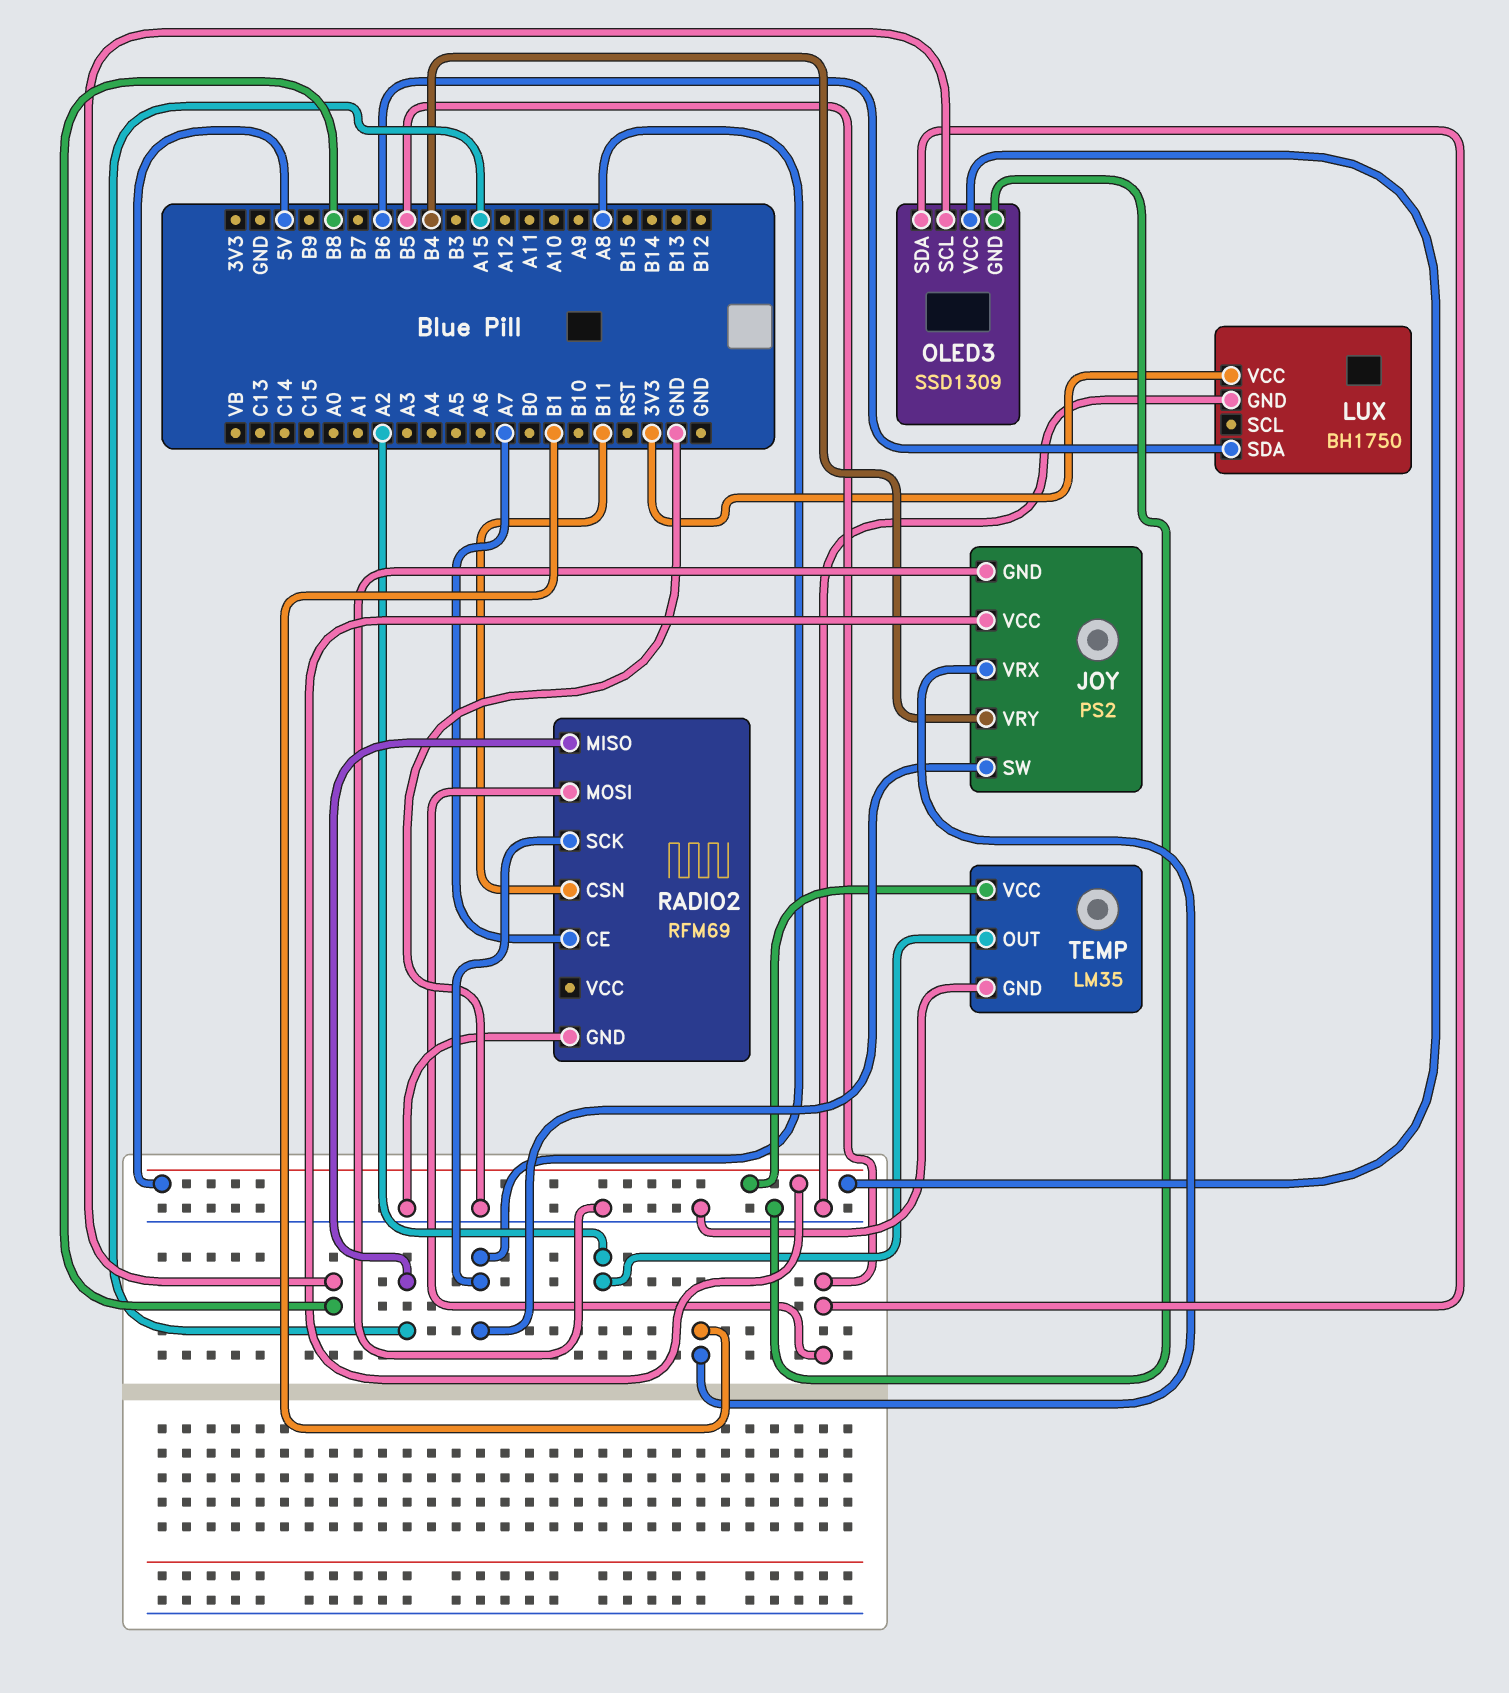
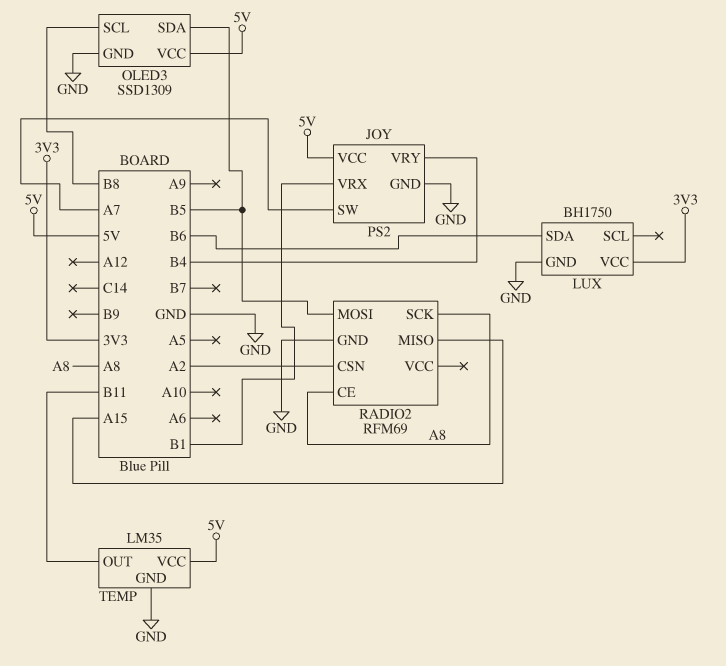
JOY pin SW: A8 -> A7
RADIO2 pin CE: A7 -> A8
RADIO2 pin CSN: B11 -> A2
TEMP pin OUT: A2 -> B11

